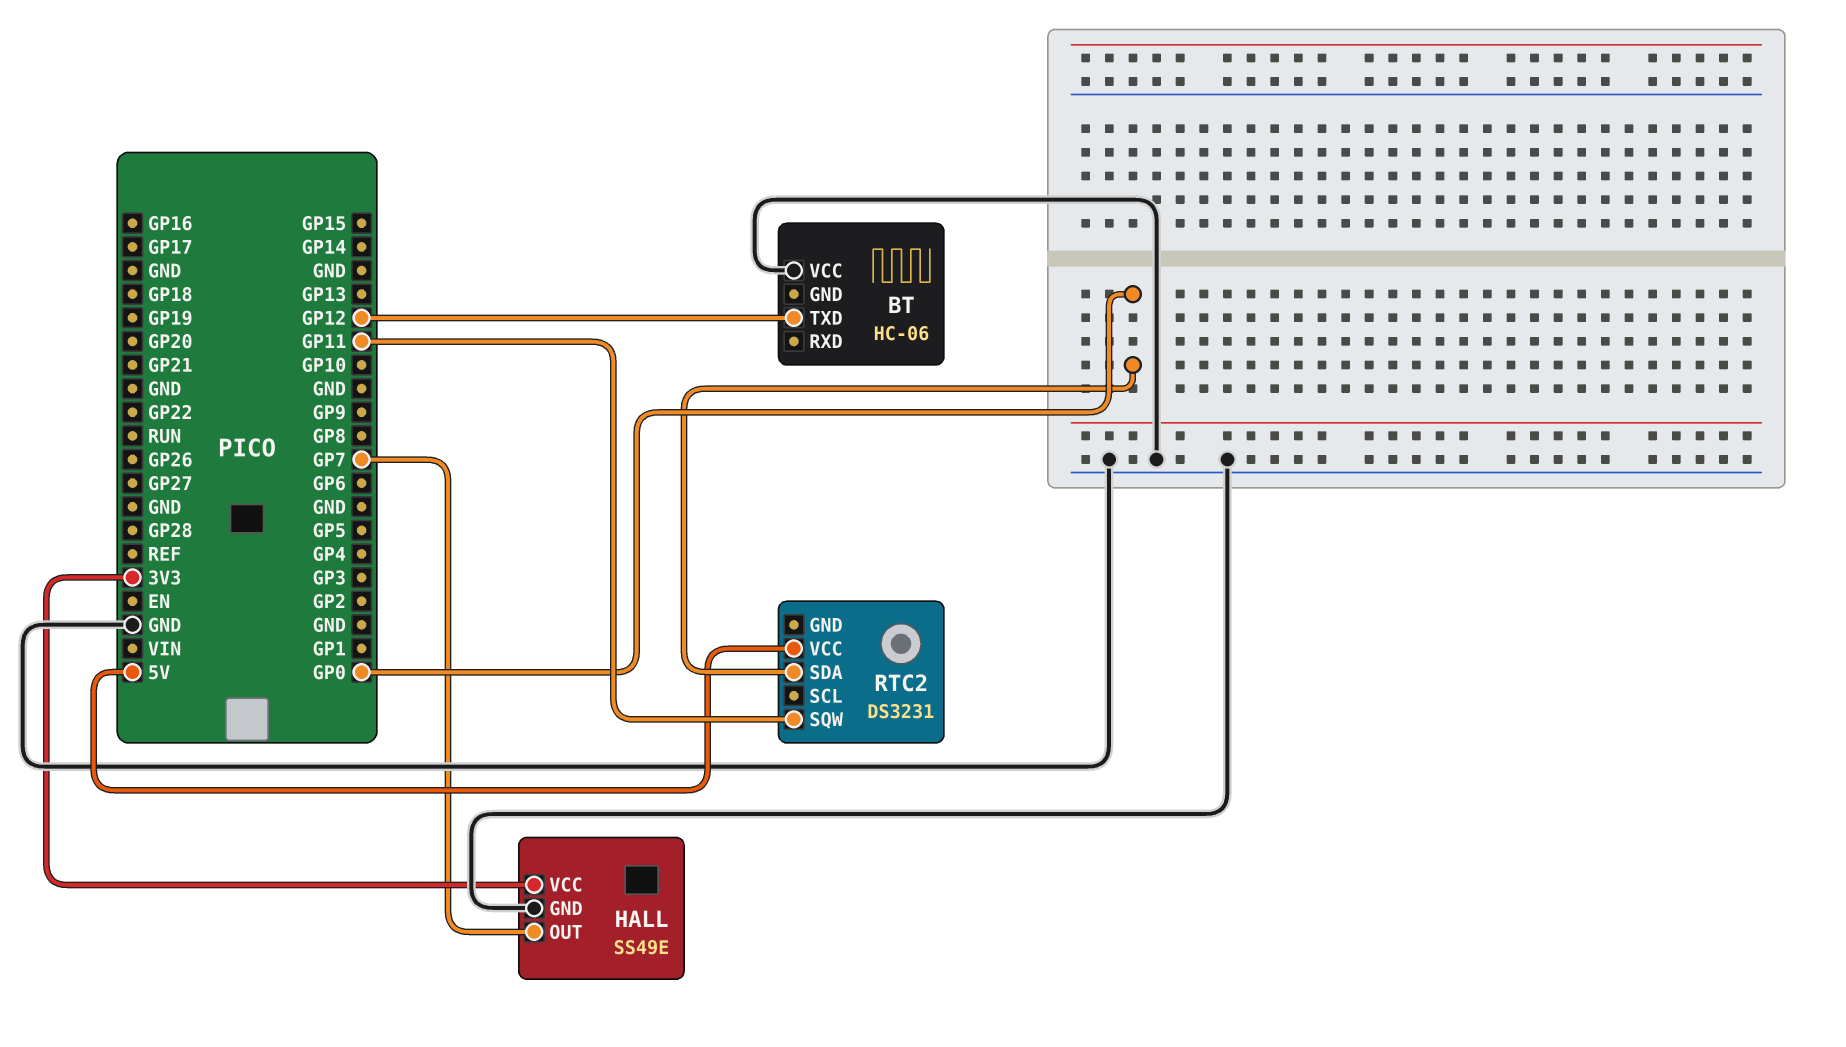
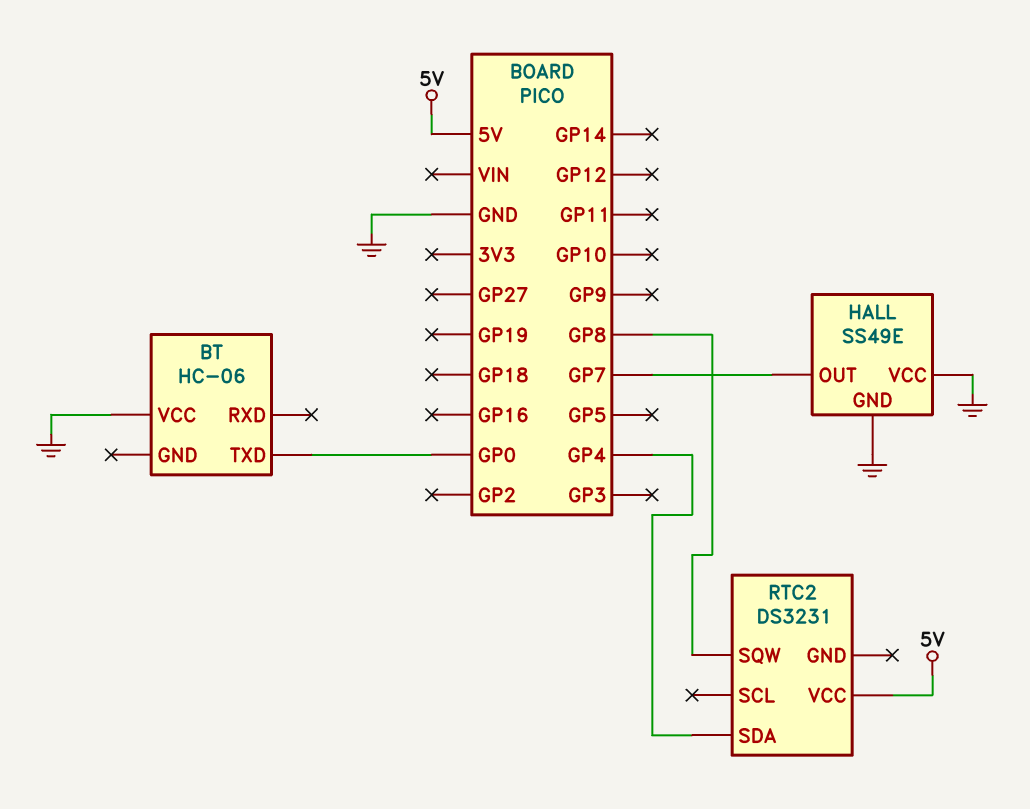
BT pin TXD: GP12 -> GP0
HALL pin VCC: 3V3 -> GND
RTC2 pin SDA: GP0 -> GP4
RTC2 pin SQW: GP11 -> GP8

